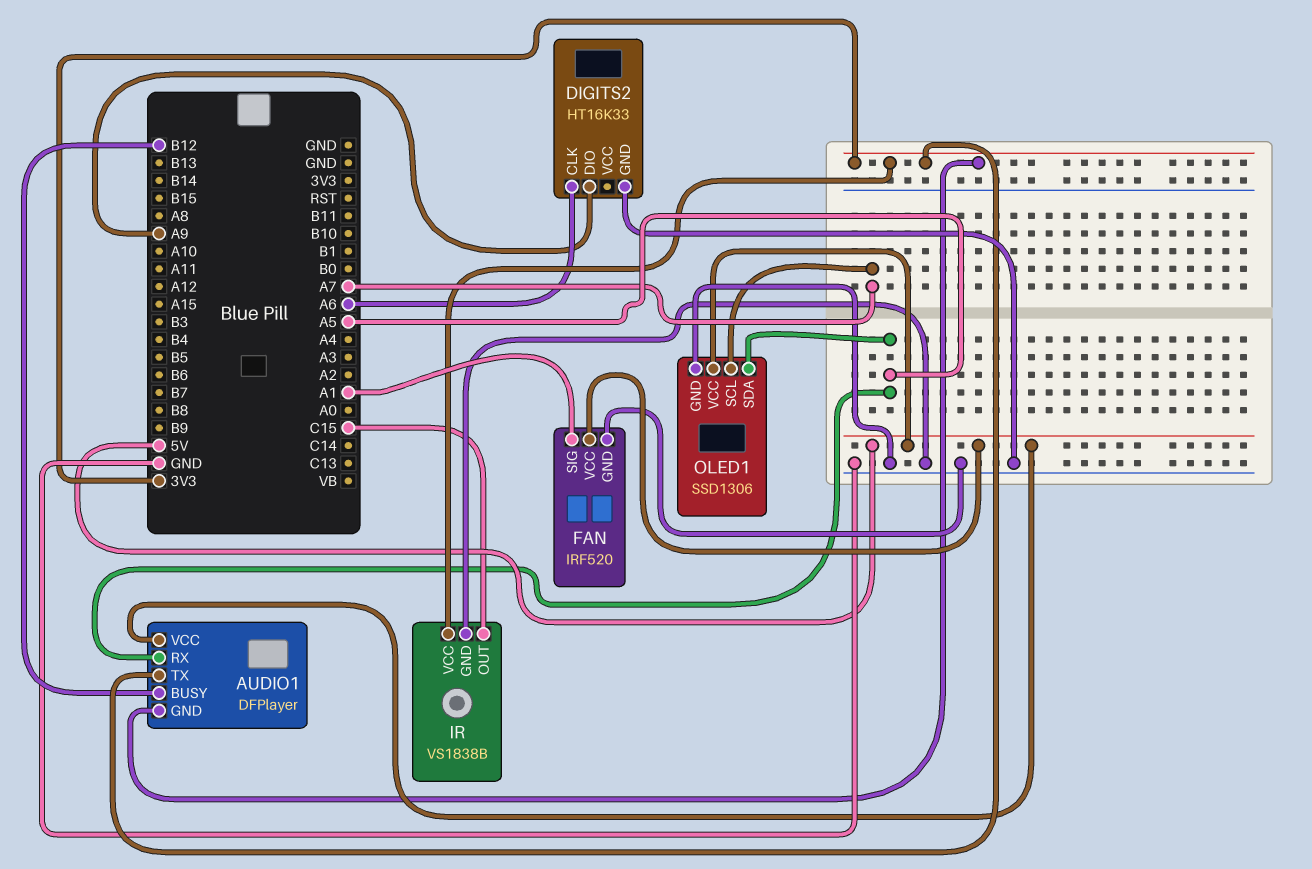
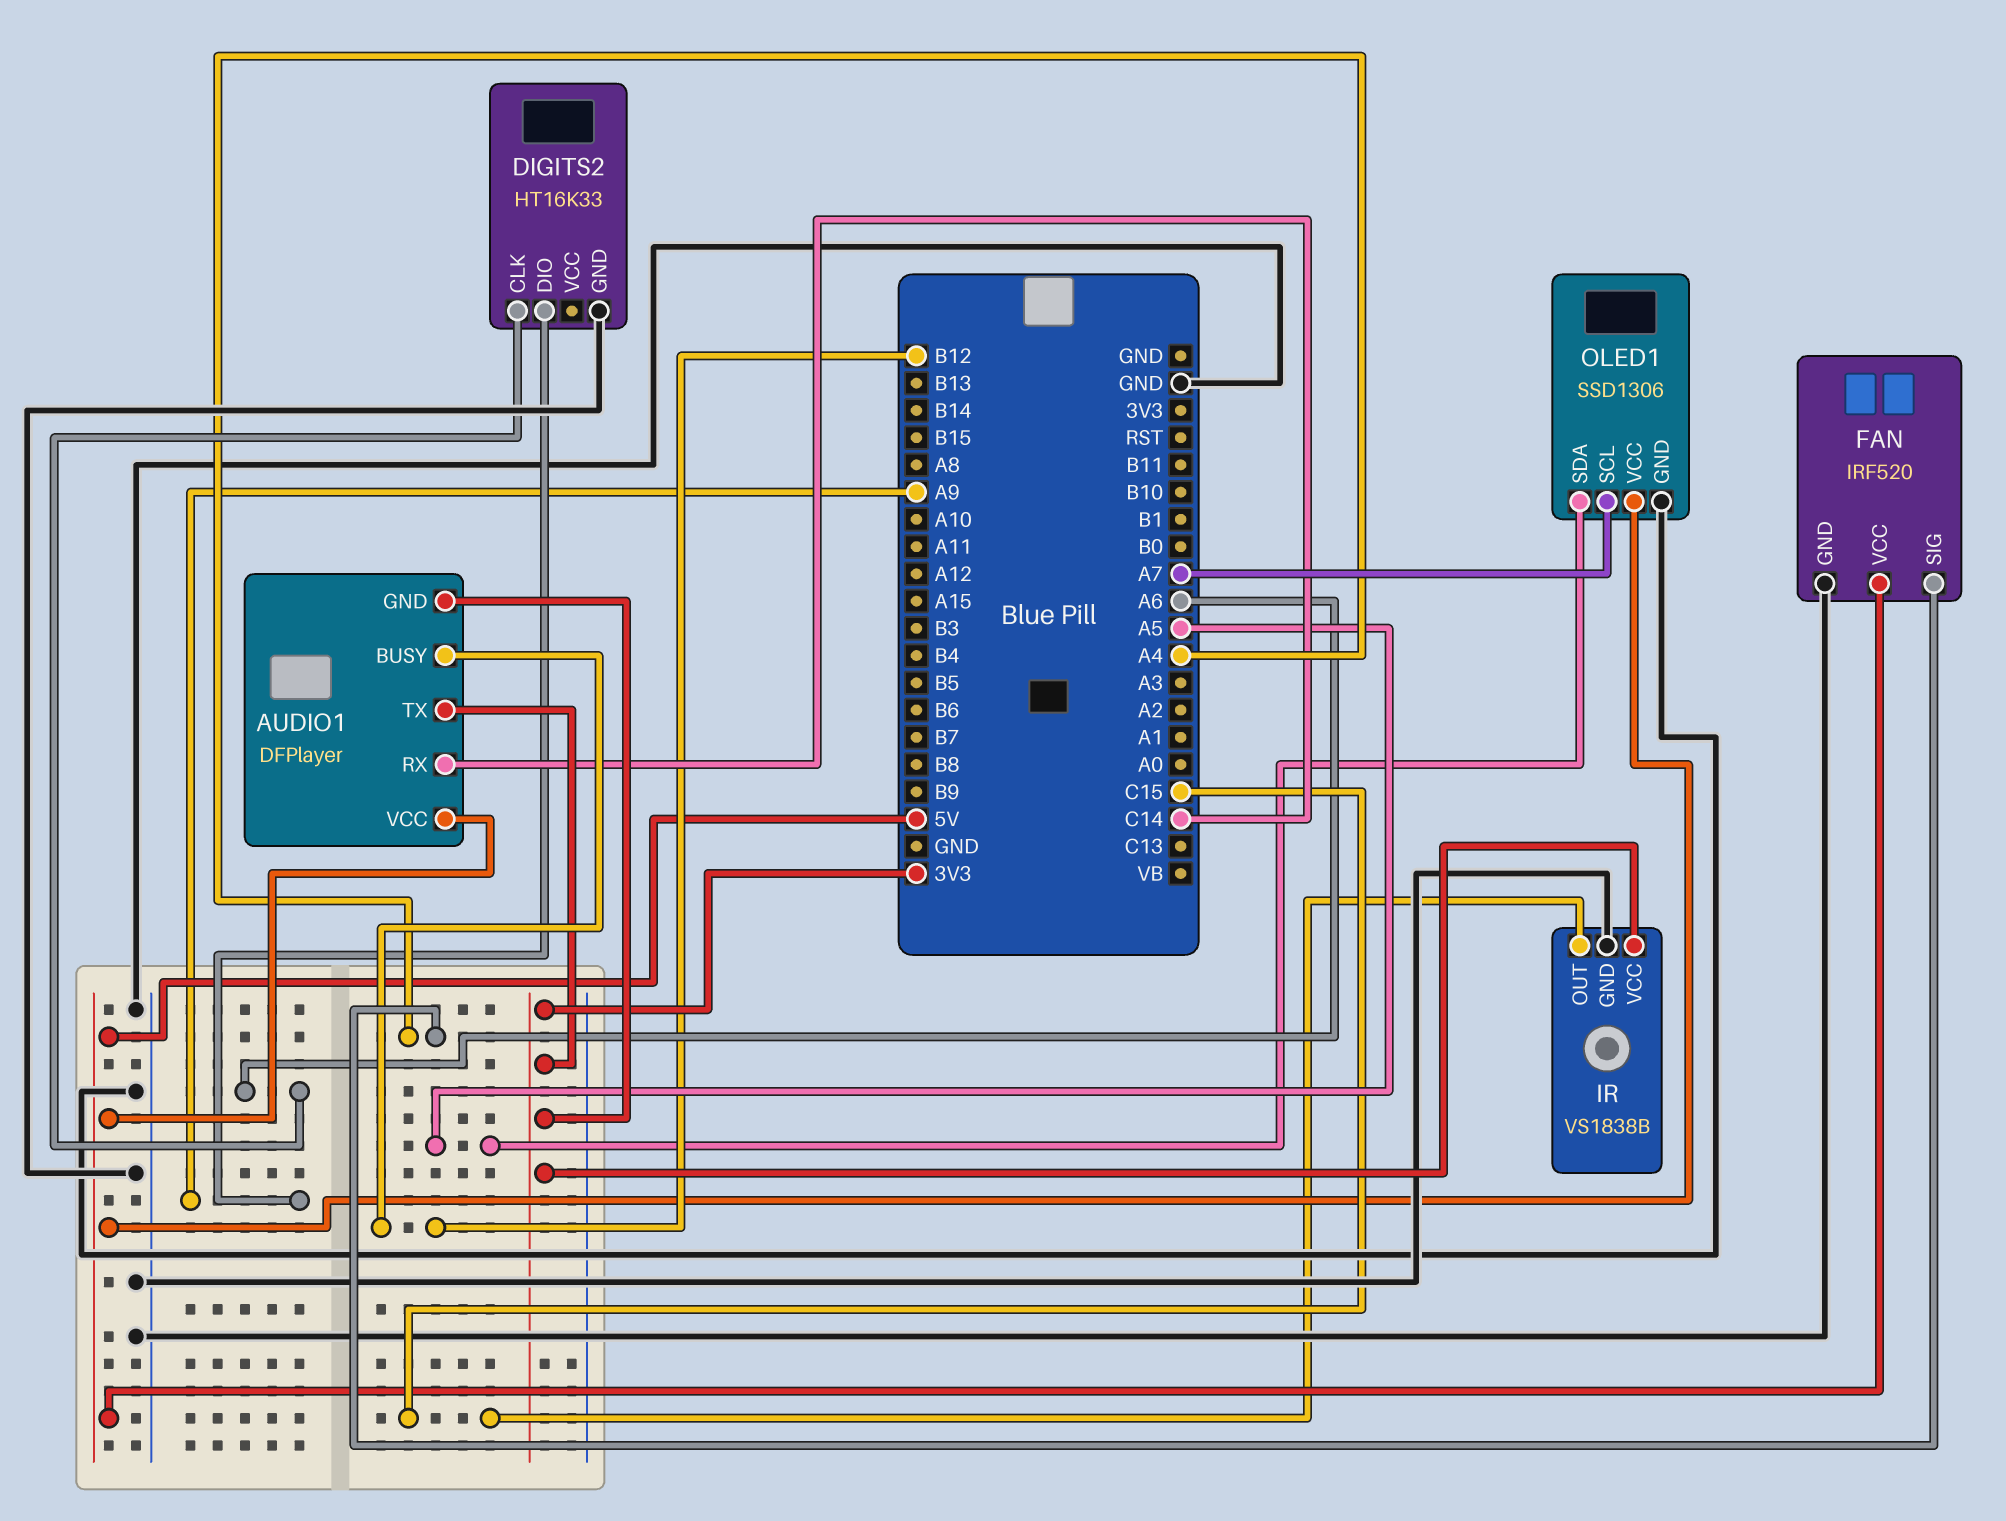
AUDIO1 pin RX: A5 -> C14
FAN pin SIG: A1 -> A4

